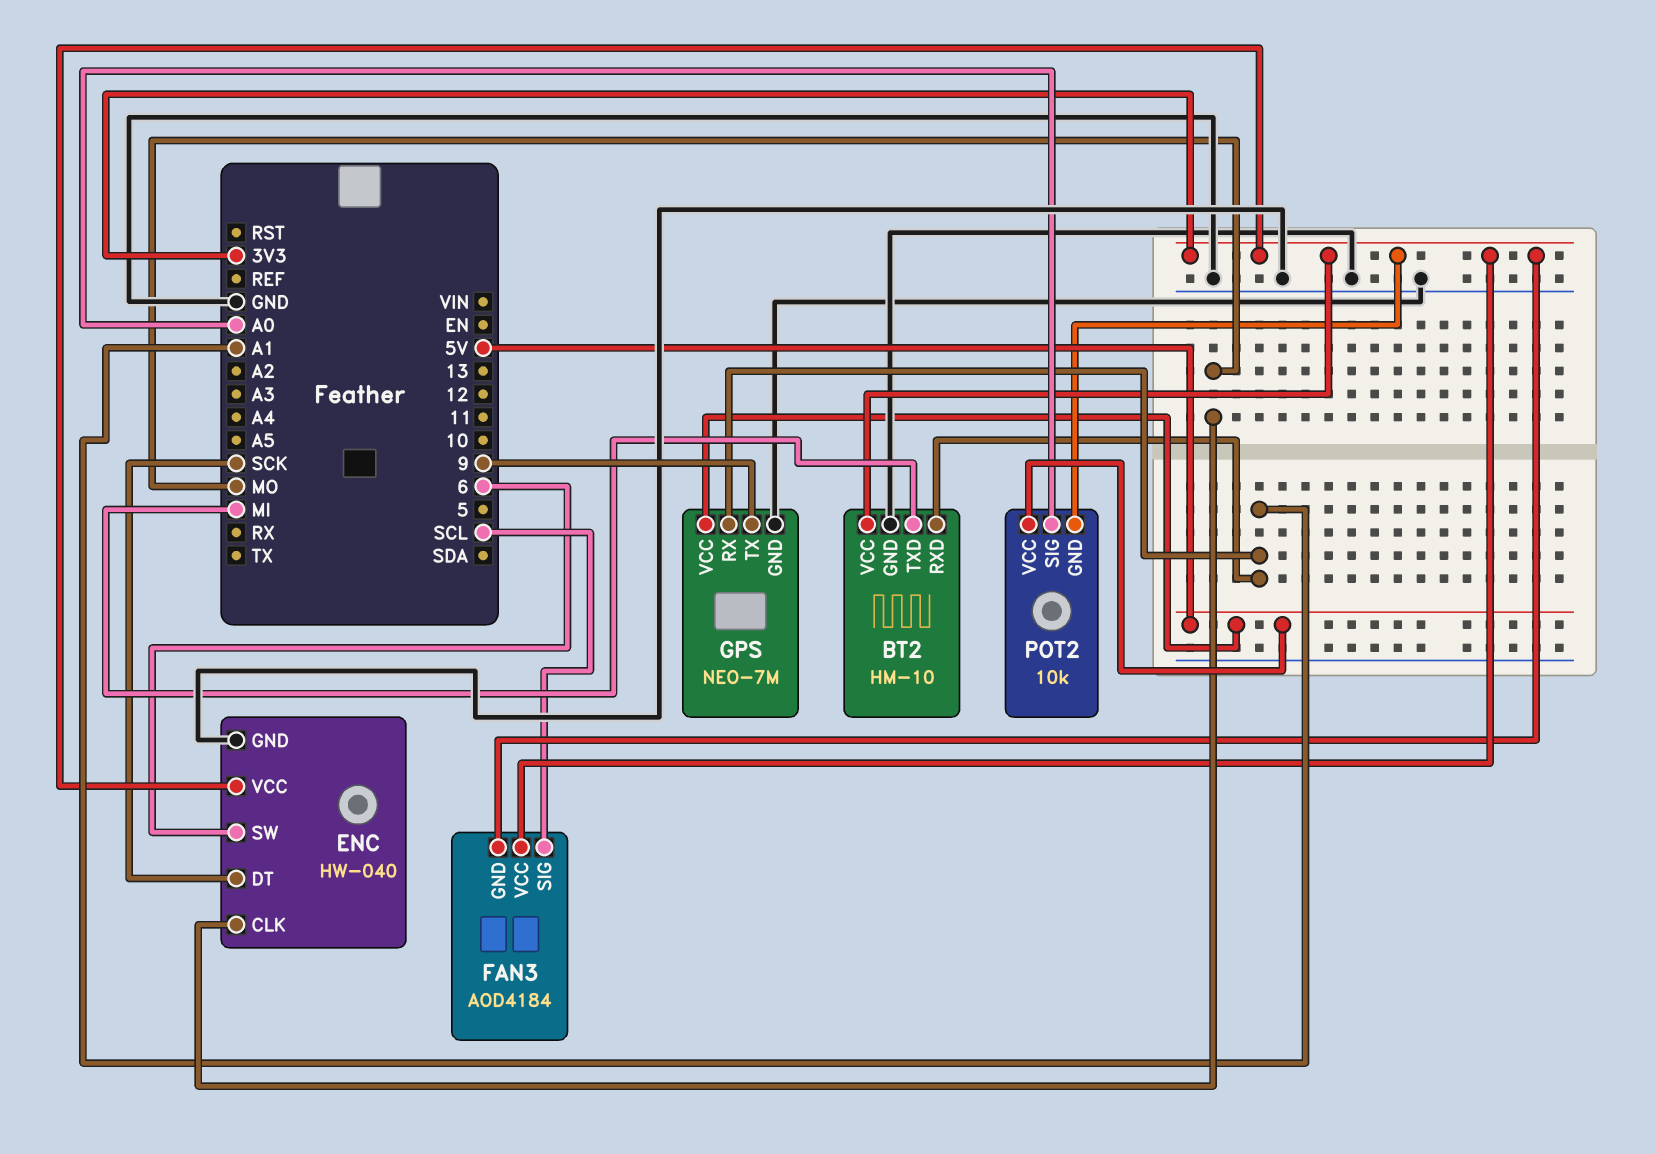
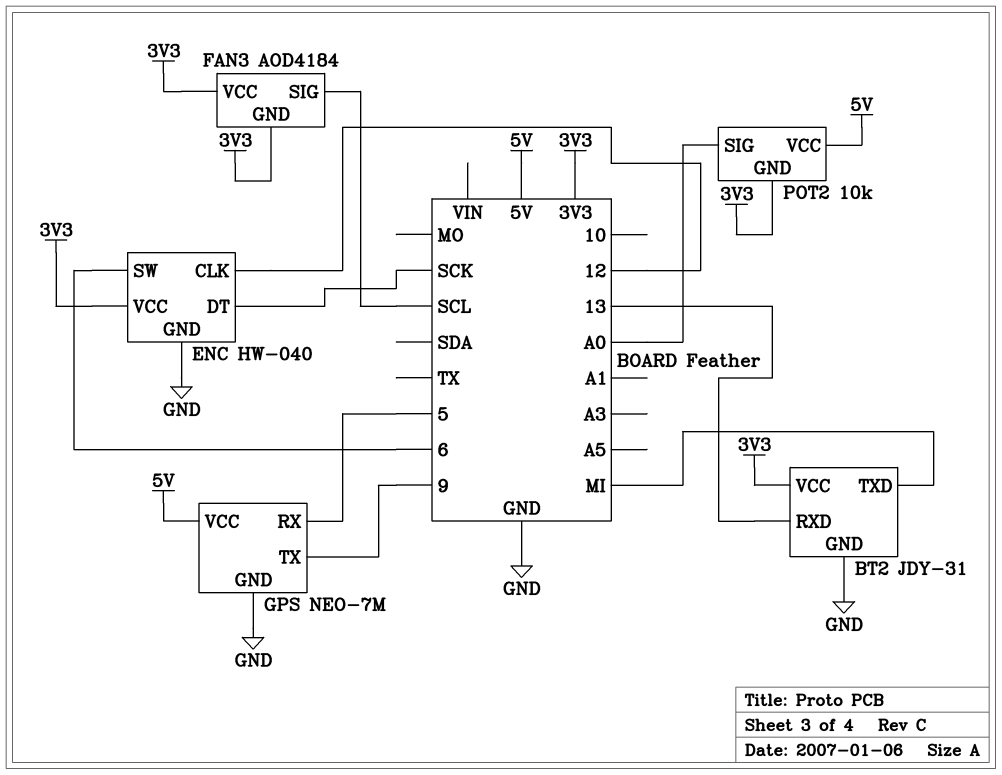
BT2: HM-10 -> JDY-31
BT2 pin RXD: A1 -> 13
ENC pin CLK: MO -> 12
GPS pin RX: A1 -> 5

